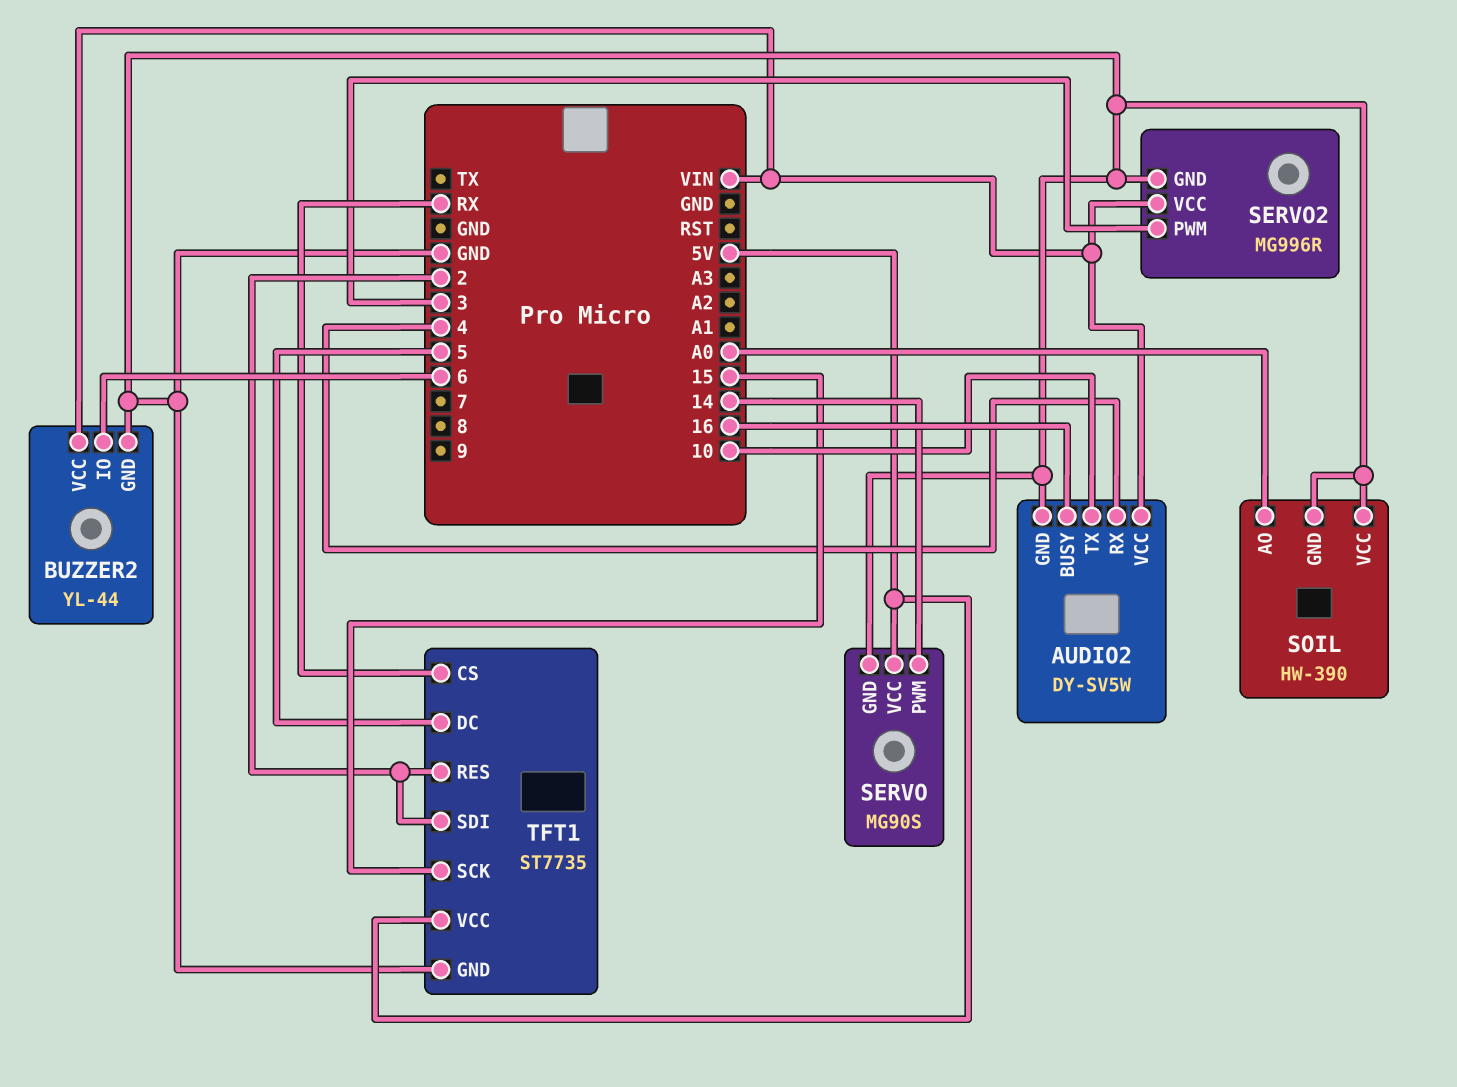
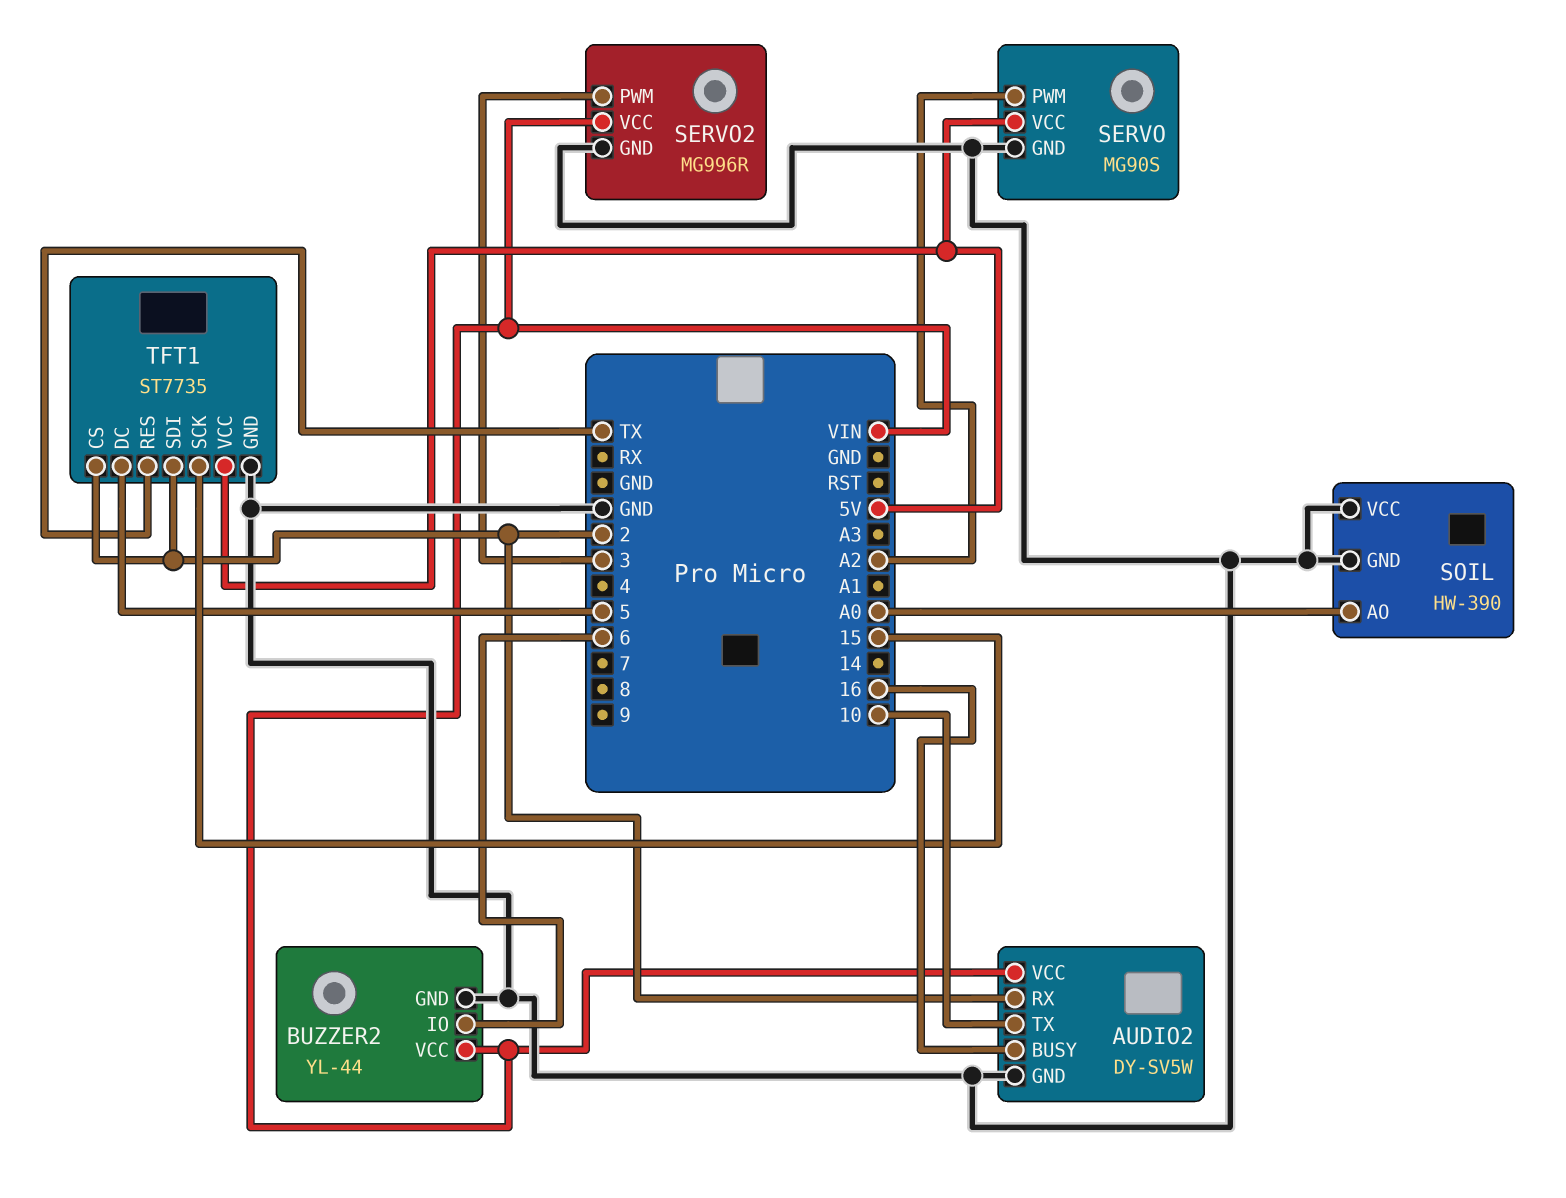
AUDIO2 pin RX: 4 -> 2
SERVO pin PWM: 14 -> A2
TFT1 pin CS: RX -> 2
TFT1 pin RES: 2 -> TX

